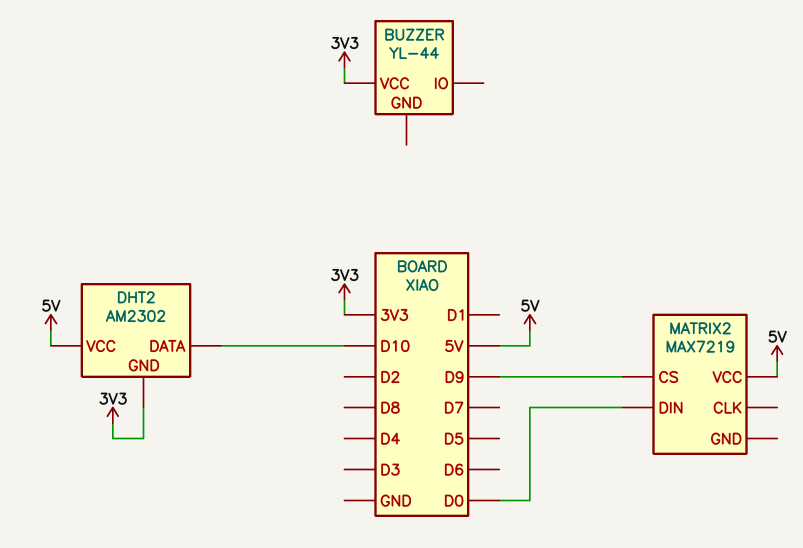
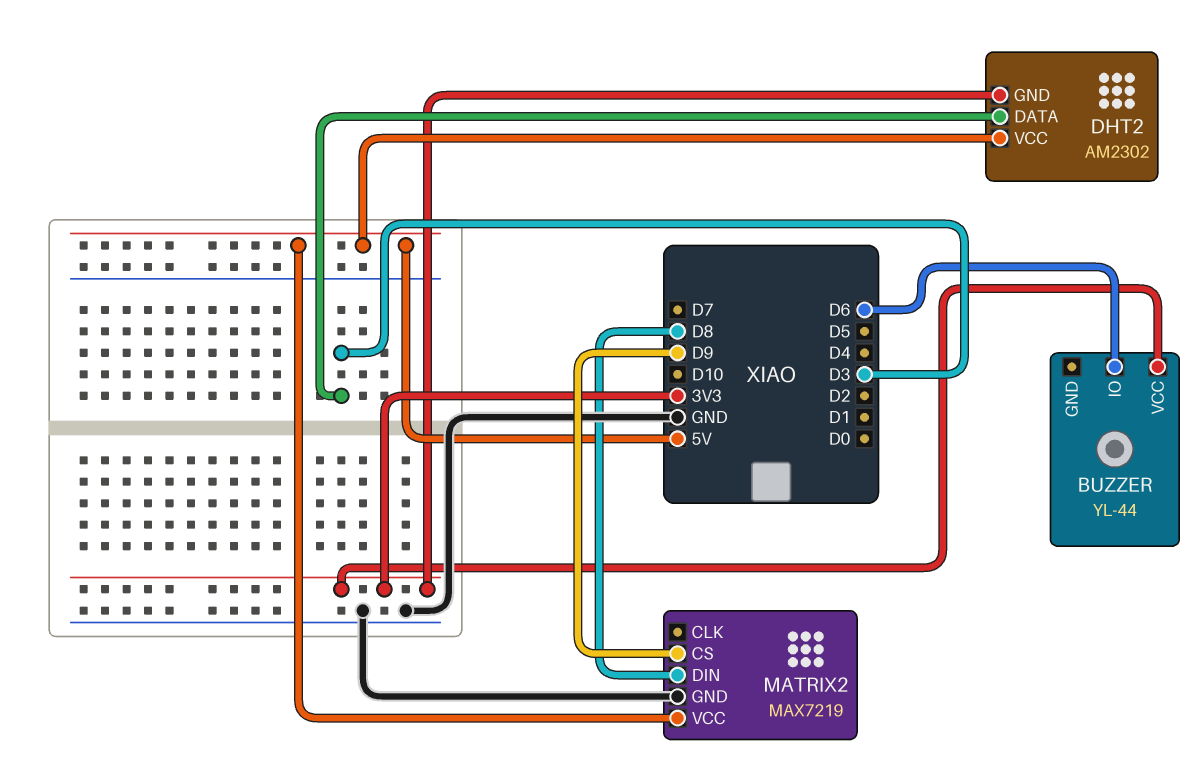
BUZZER pin IO: none -> D6
DHT2 pin DATA: D10 -> D3
MATRIX2 pin DIN: D0 -> D8
MATRIX2 pin GND: none -> GND

